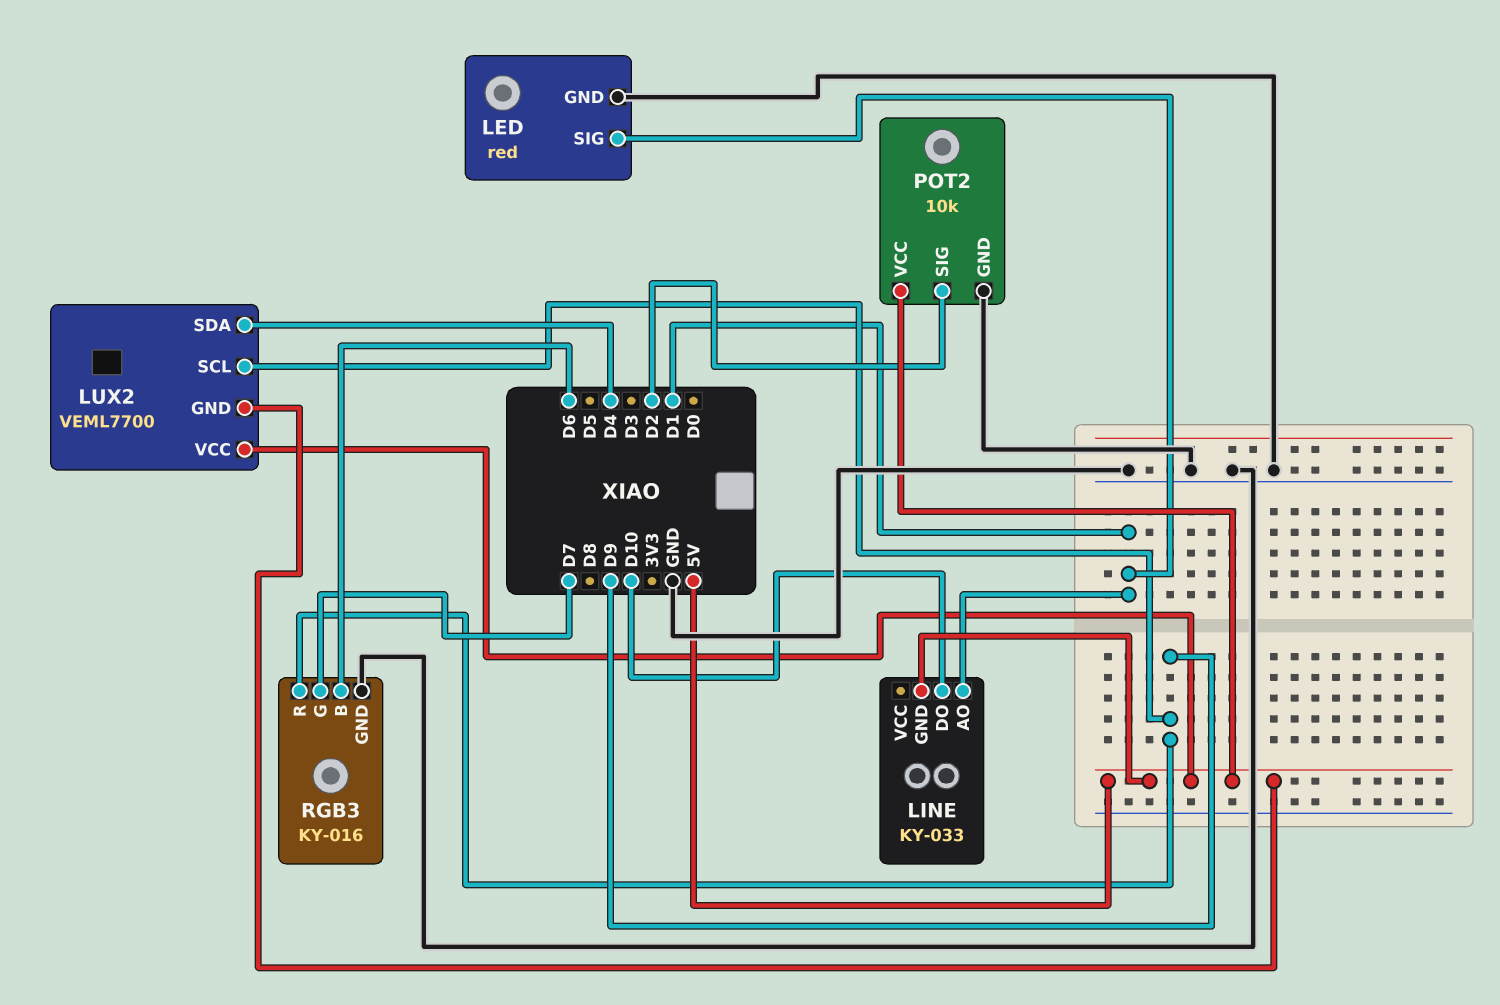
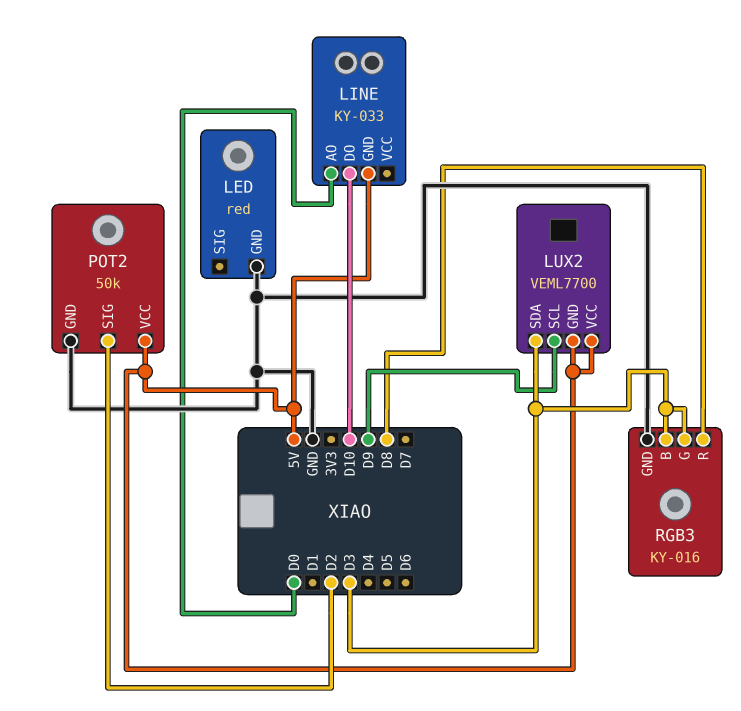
LED pin SIG: D1 -> none
LINE pin AO: D1 -> D0
LUX2 pin SDA: D4 -> D3
POT2: 10k -> 50k
RGB3 pin B: D6 -> D3
RGB3 pin G: D7 -> D3
RGB3 pin R: D9 -> D8

